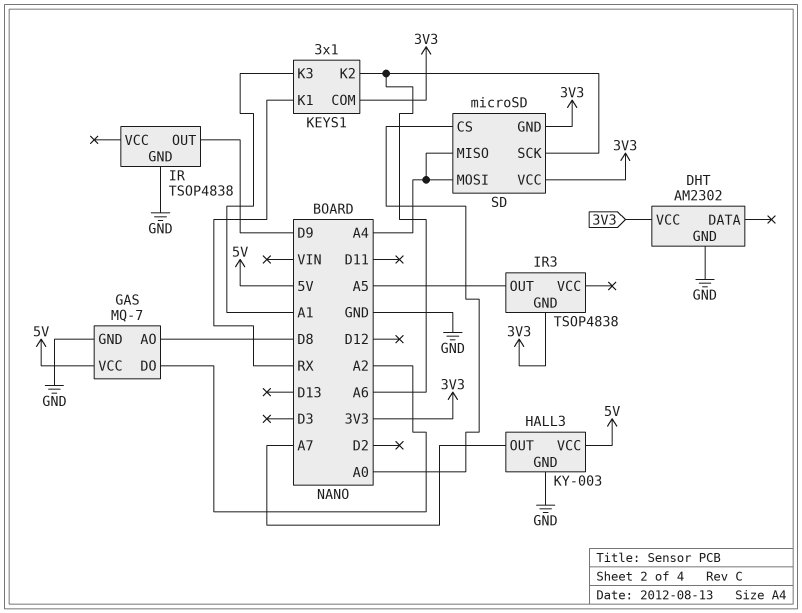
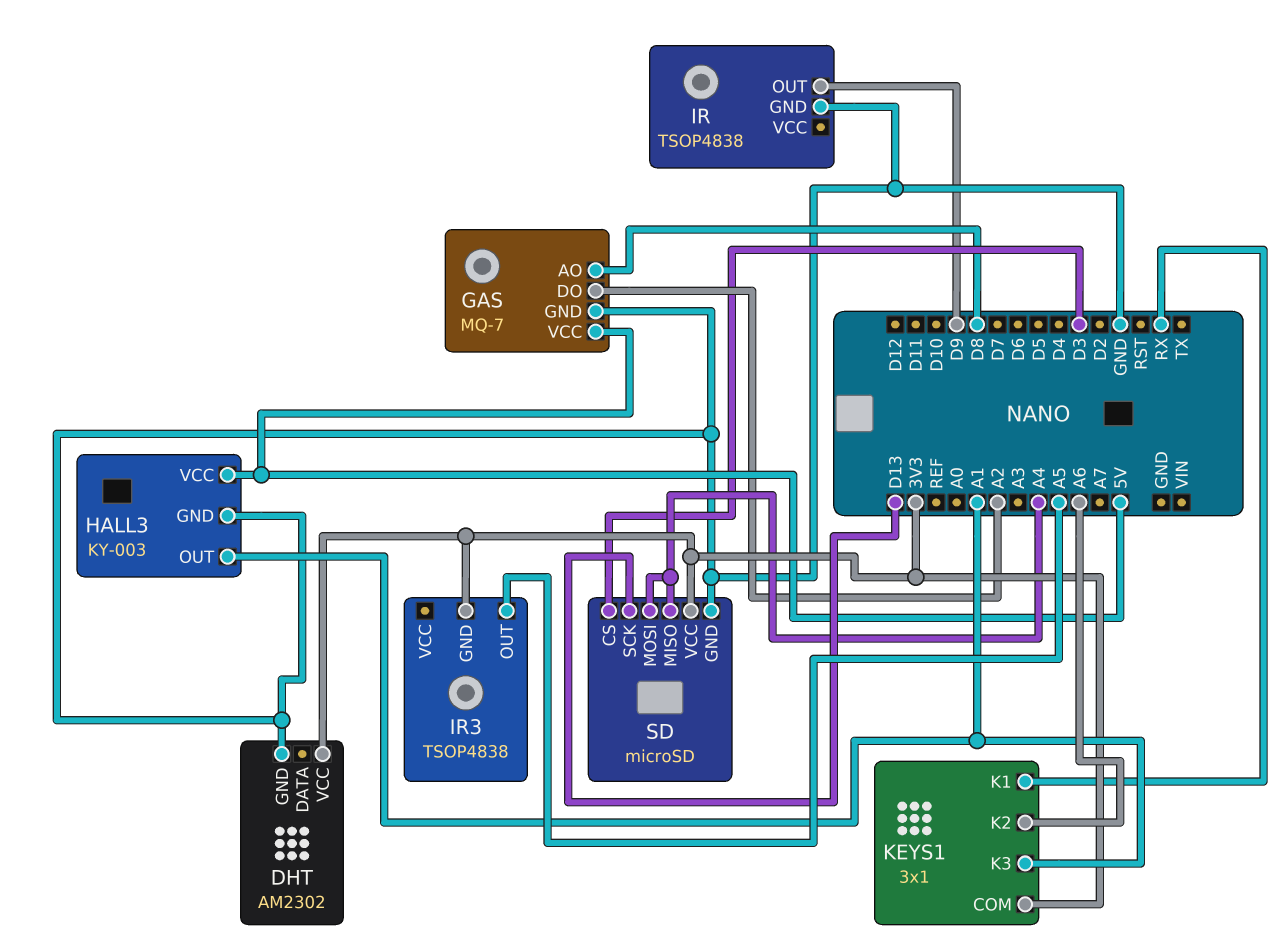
HALL3 pin OUT: A7 -> A1
SD pin CS: A0 -> D3
SD pin GND: 3V3 -> GND
SD pin SCK: A6 -> D13

